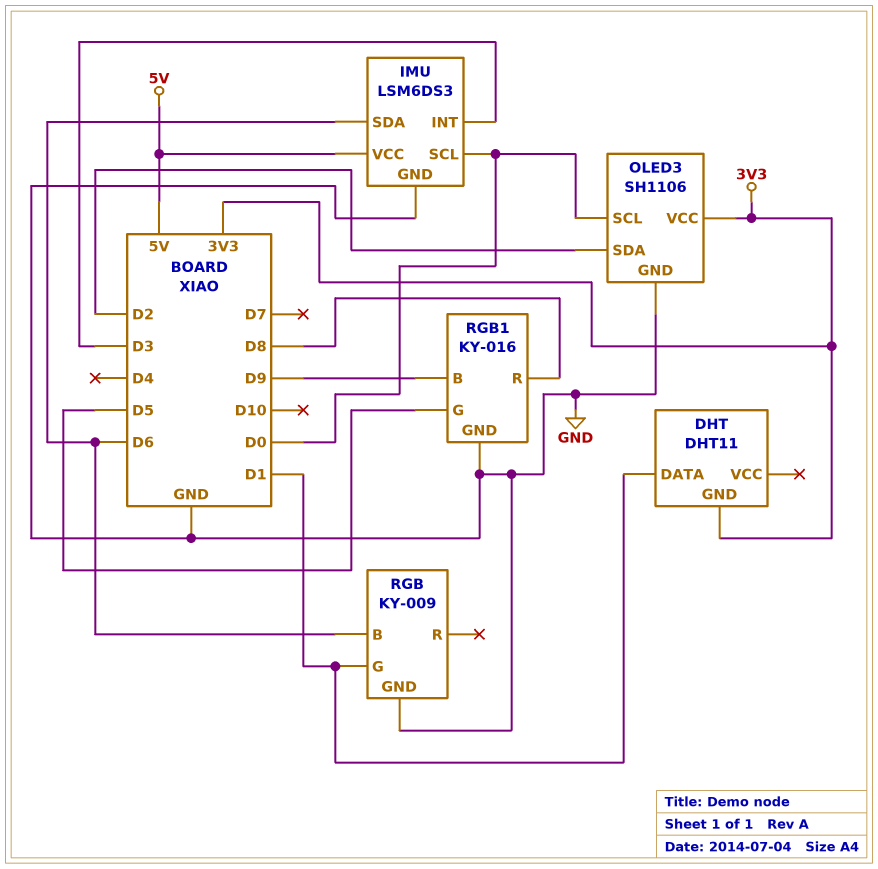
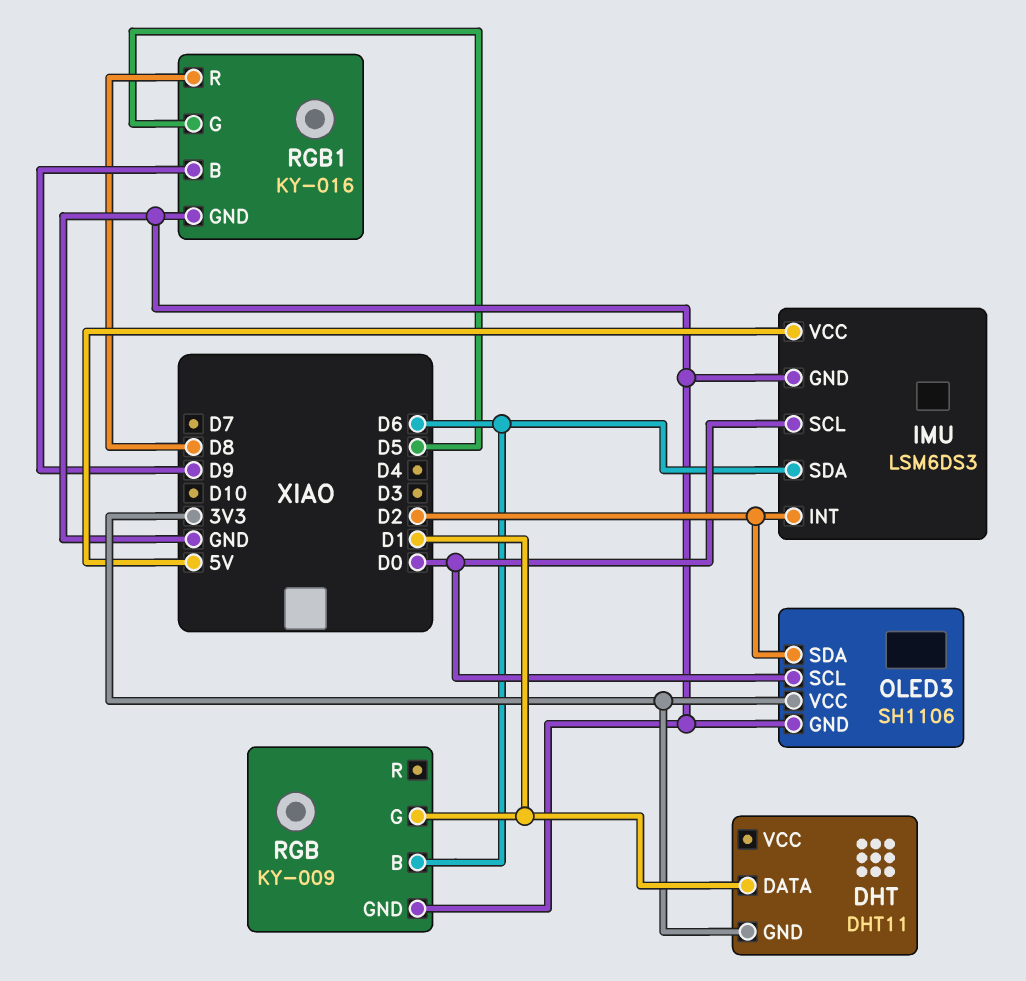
IMU pin INT: D3 -> D2

